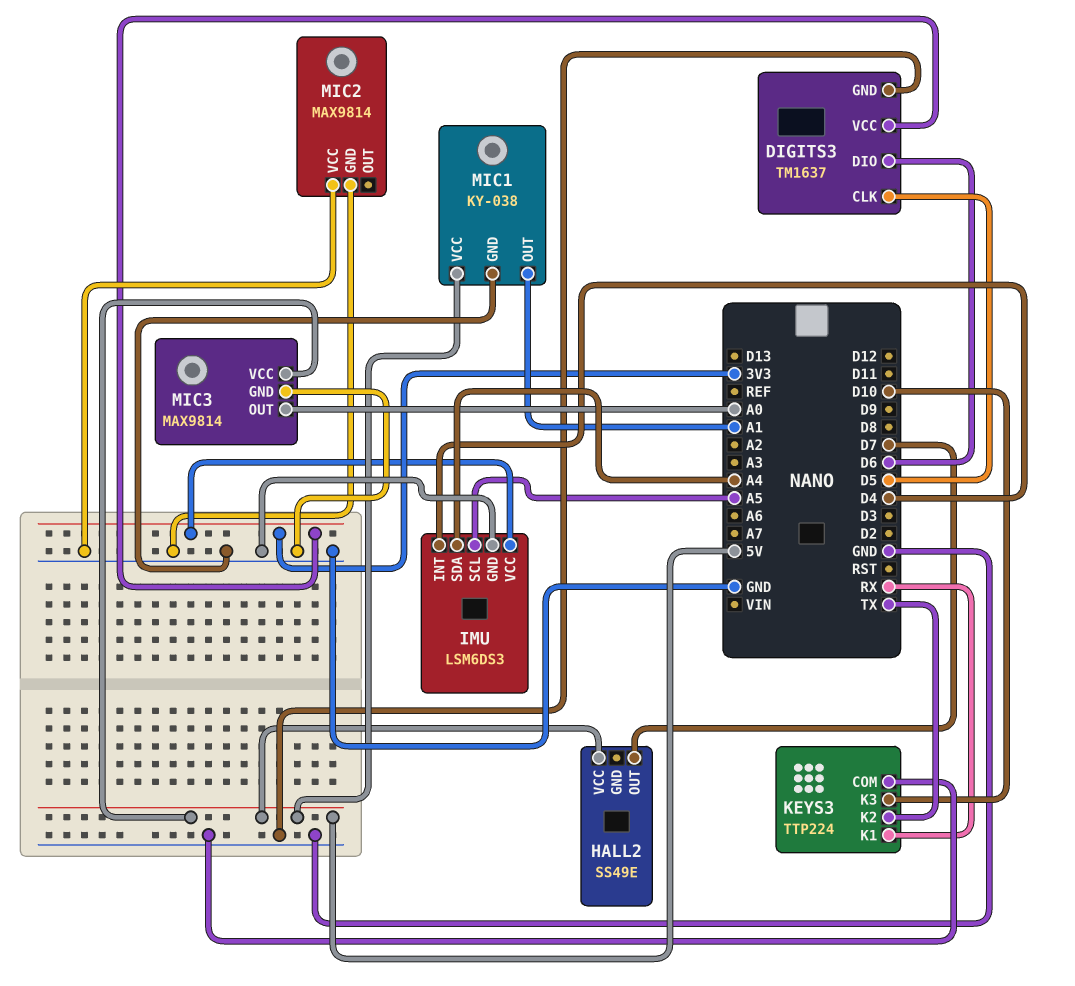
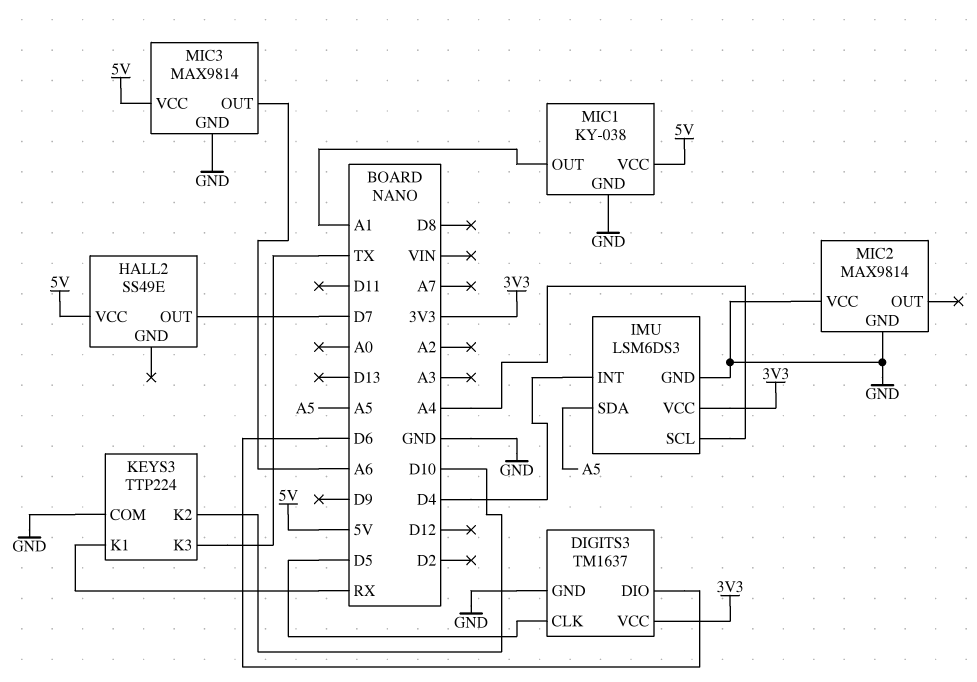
IMU pin SCL: A5 -> A4
IMU pin SDA: A4 -> A5
KEYS3 pin K2: TX -> D10
KEYS3 pin K3: D10 -> TX
MIC3 pin OUT: A0 -> A6

